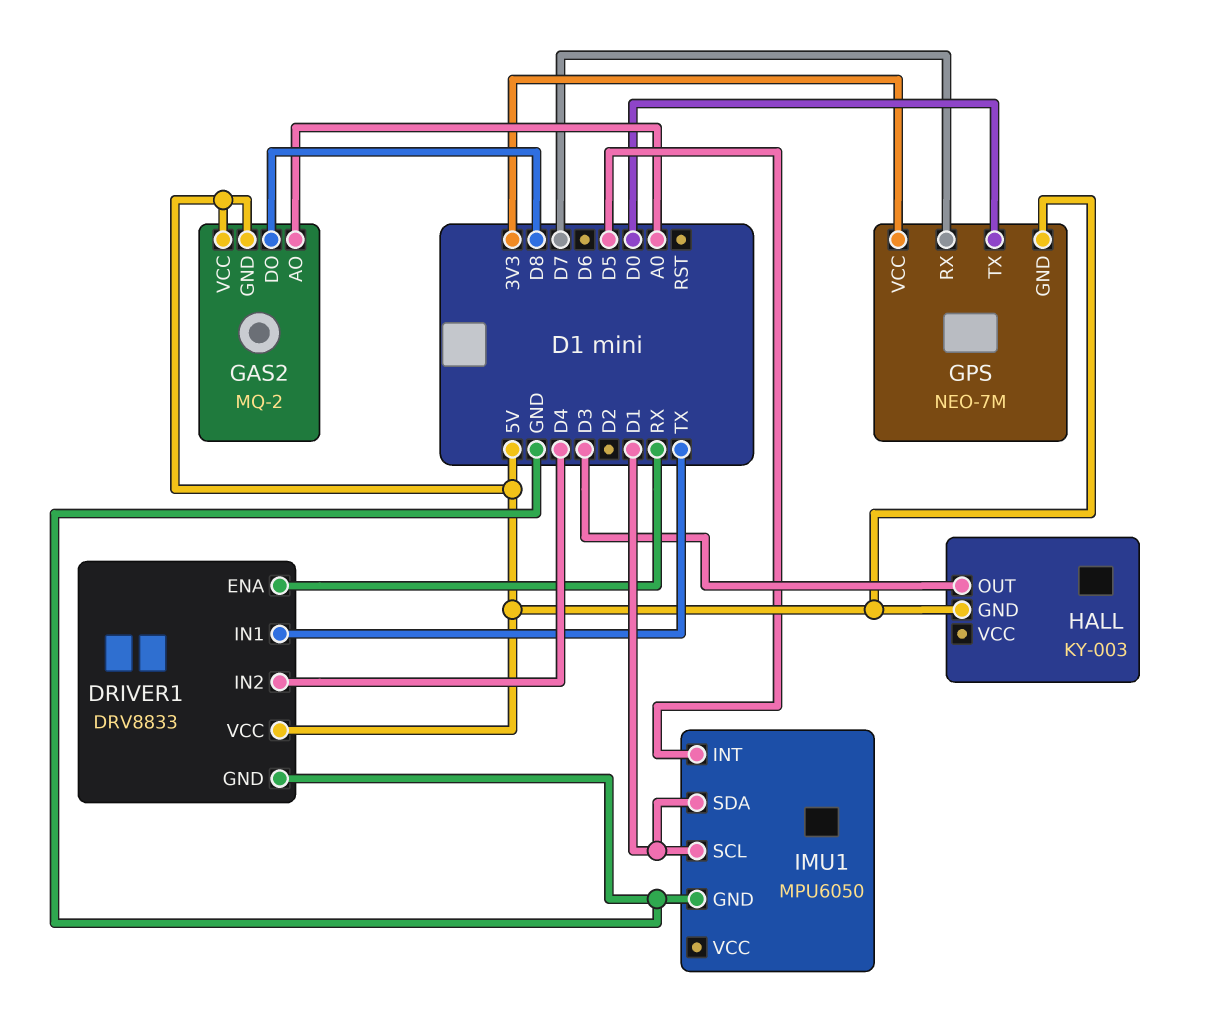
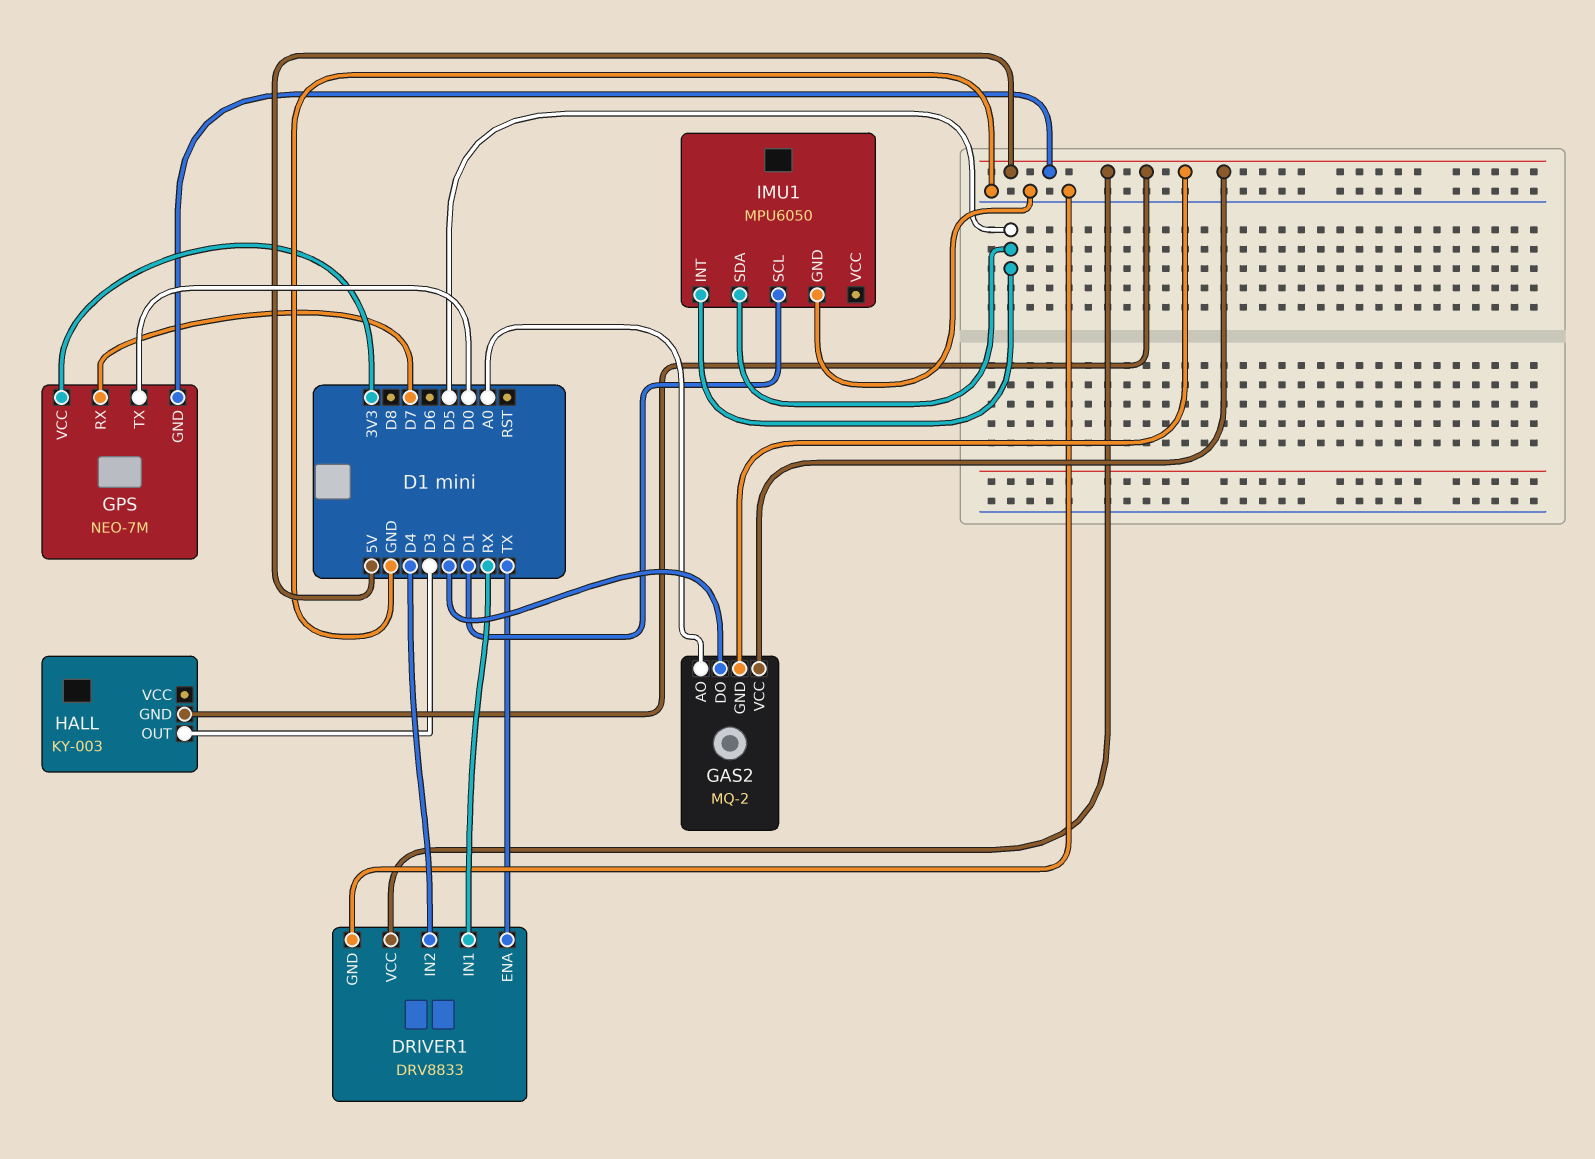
DRIVER1 pin ENA: RX -> TX
DRIVER1 pin IN1: TX -> RX
GAS2 pin DO: D8 -> D2
IMU1 pin SDA: D1 -> D5

